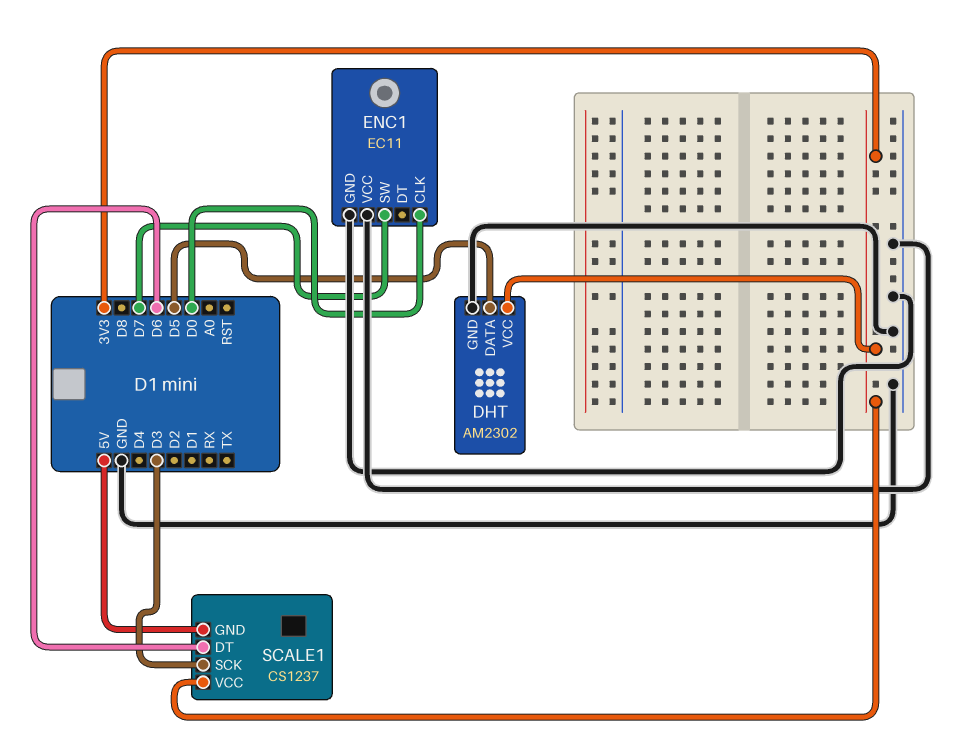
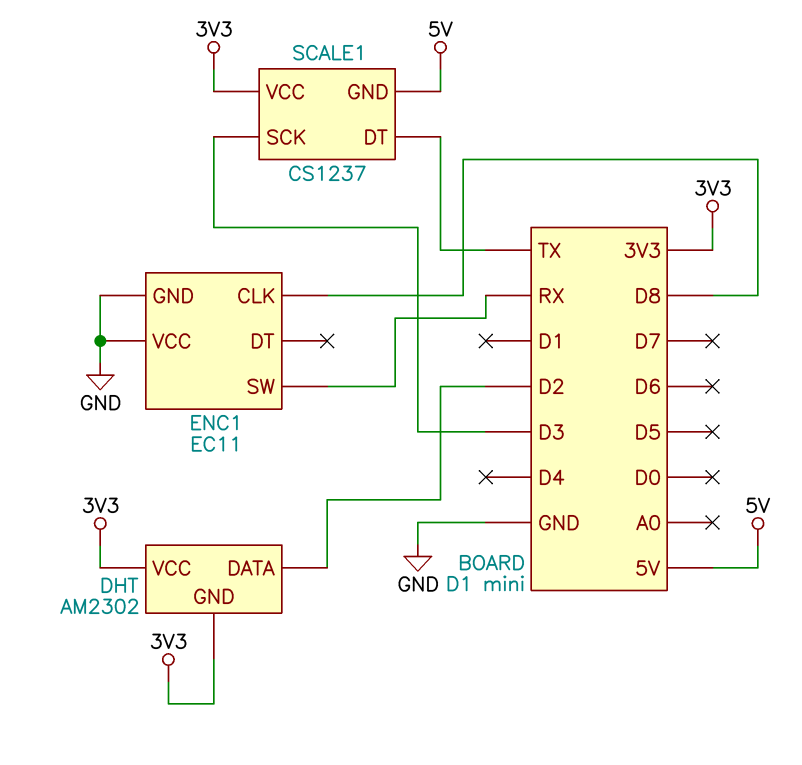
DHT pin DATA: D5 -> D2
DHT pin GND: GND -> 3V3
ENC1 pin CLK: D0 -> D8
ENC1 pin SW: D7 -> RX
SCALE1 pin DT: D6 -> TX

